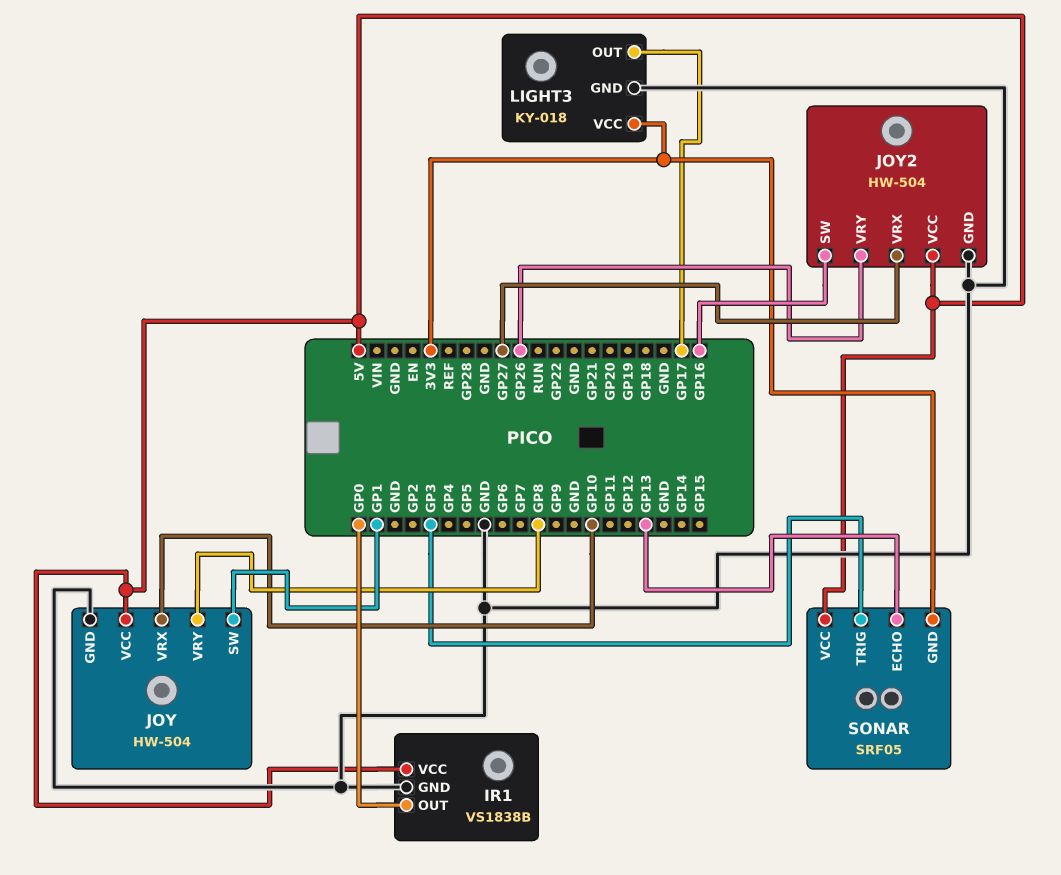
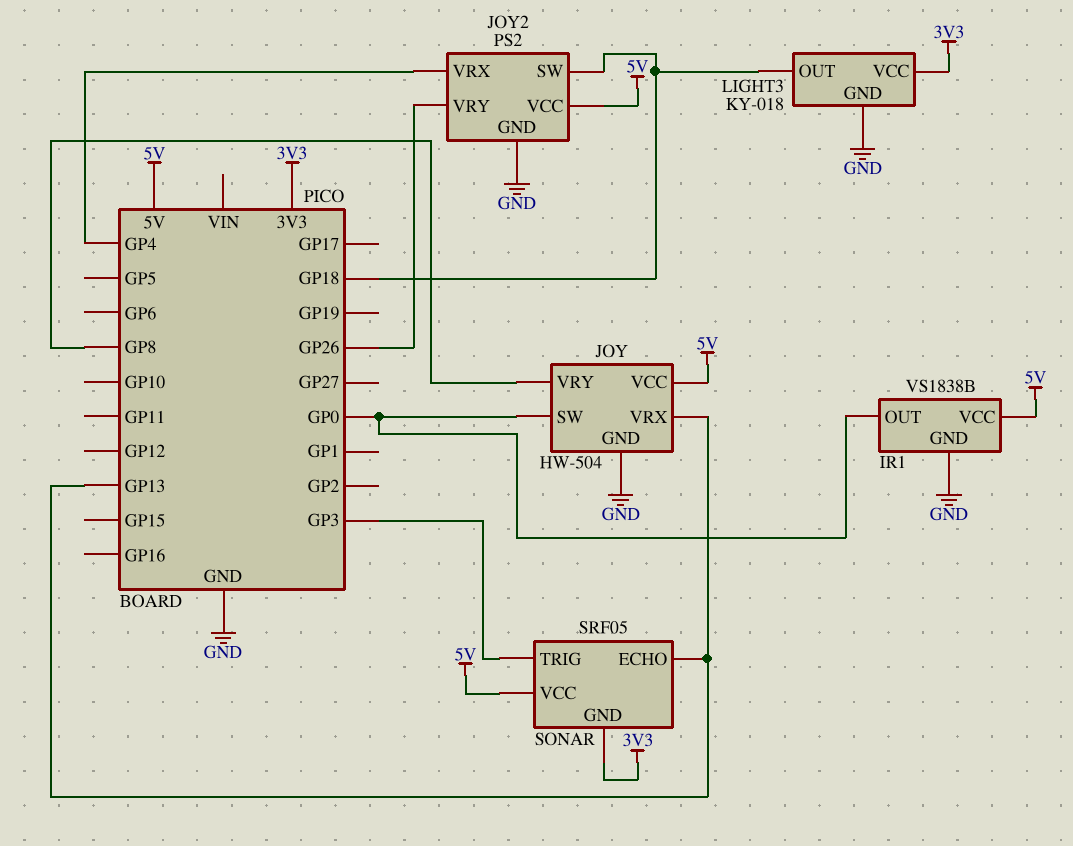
JOY pin SW: GP1 -> GP0
JOY pin VRX: GP10 -> GP13
JOY2: HW-504 -> PS2
JOY2 pin SW: GP16 -> GP18
JOY2 pin VRX: GP27 -> GP4
LIGHT3 pin OUT: GP17 -> GP18

